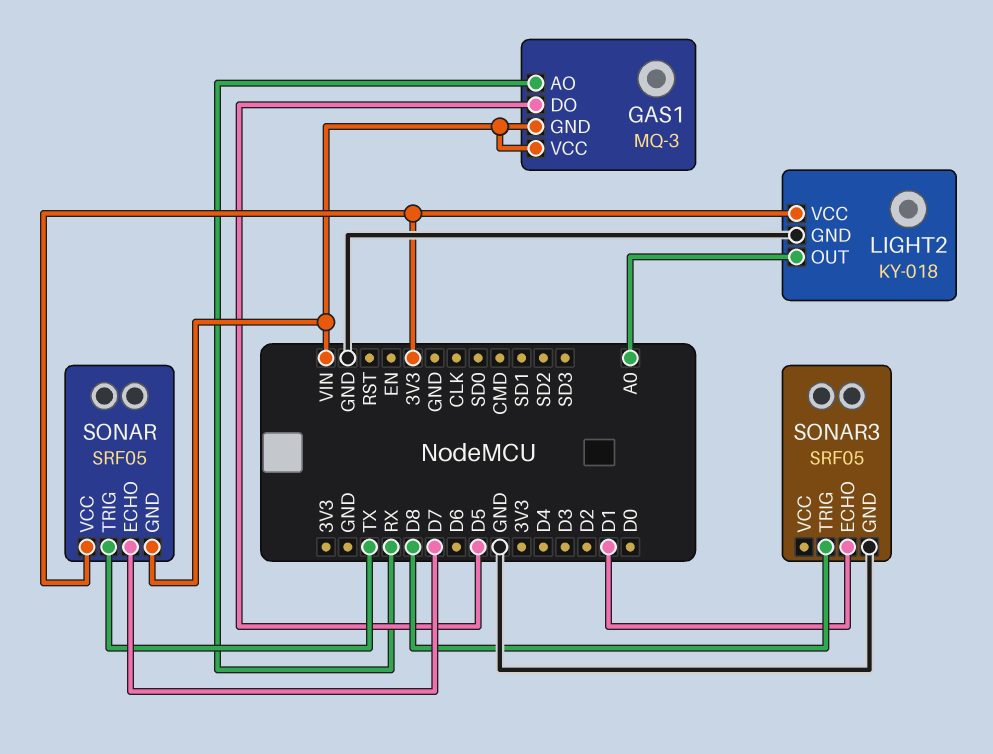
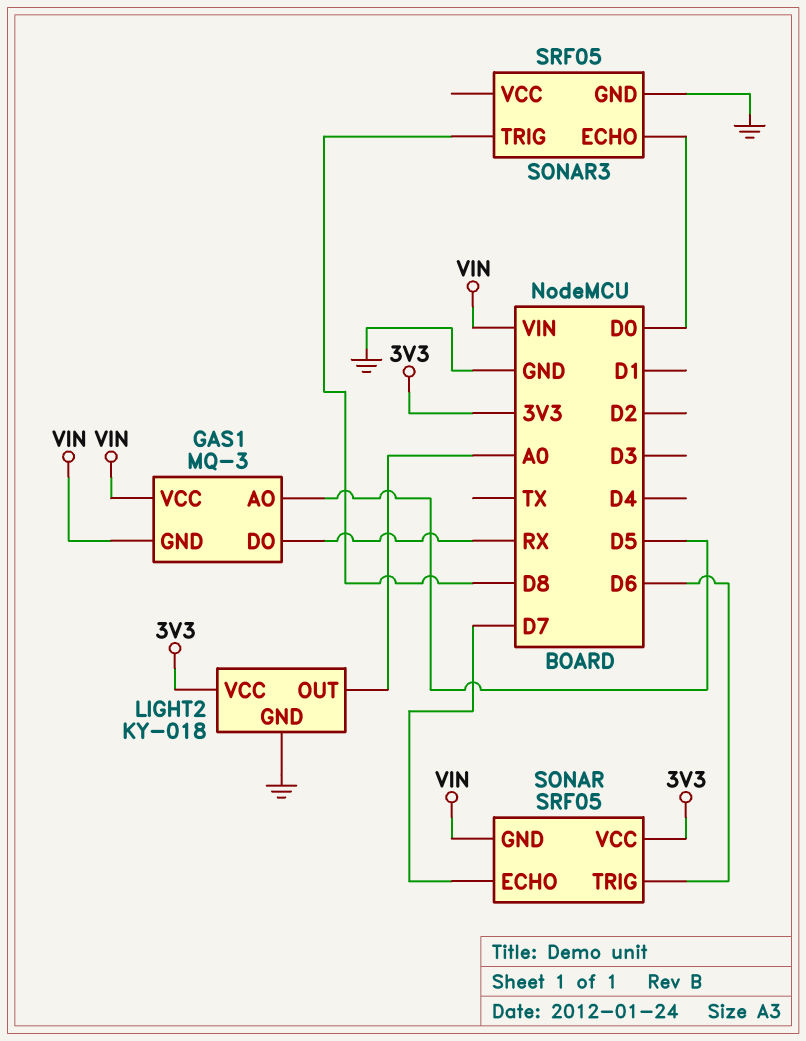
GAS1 pin AO: RX -> D5
GAS1 pin DO: D5 -> RX
SONAR pin TRIG: TX -> D6
SONAR3 pin ECHO: D1 -> D0

